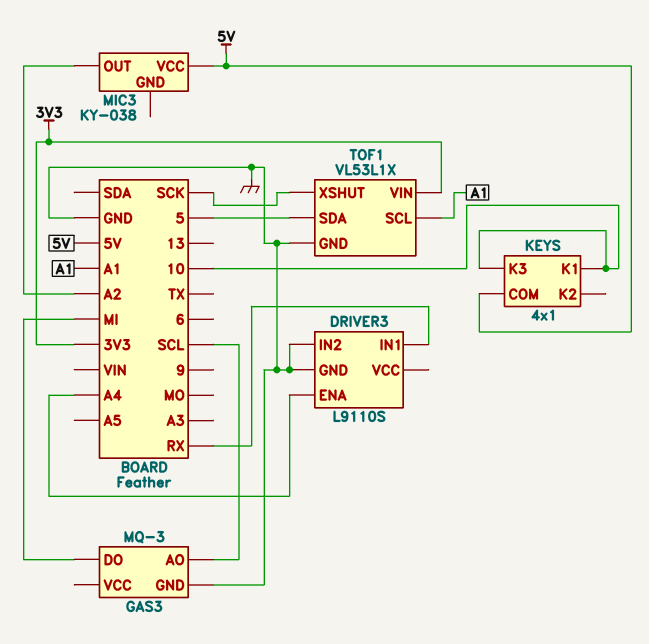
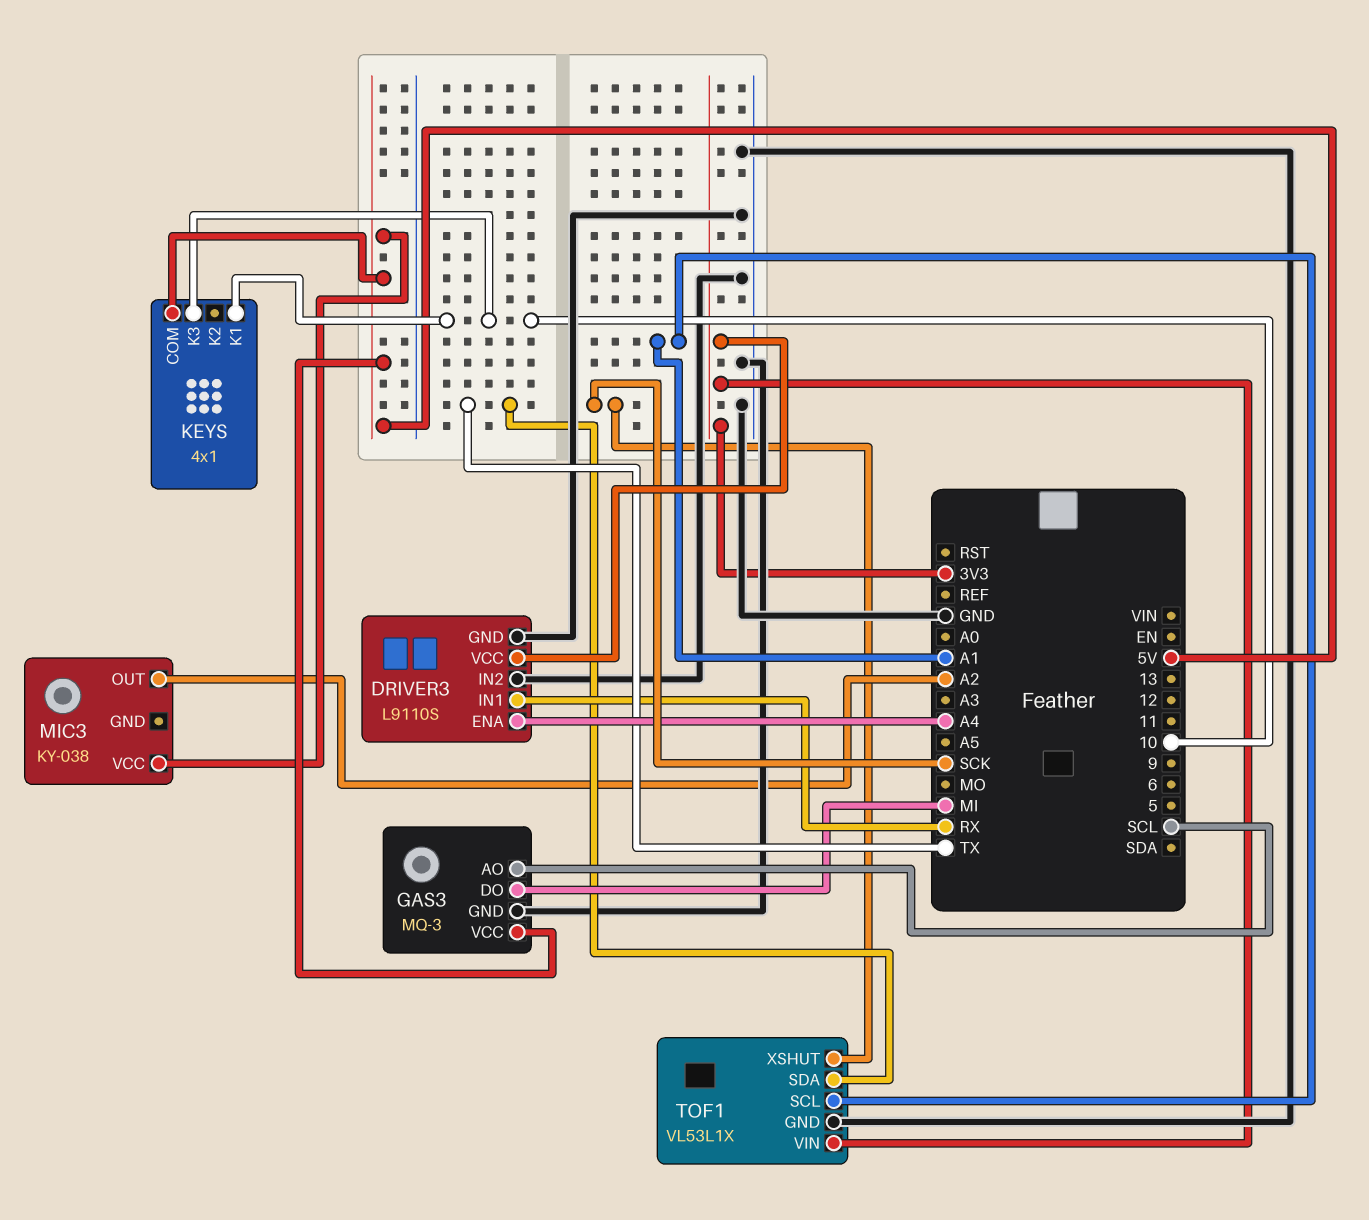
DRIVER3 pin VCC: none -> 3V3
GAS3 pin VCC: none -> 5V
TOF1 pin SDA: 5 -> TX

